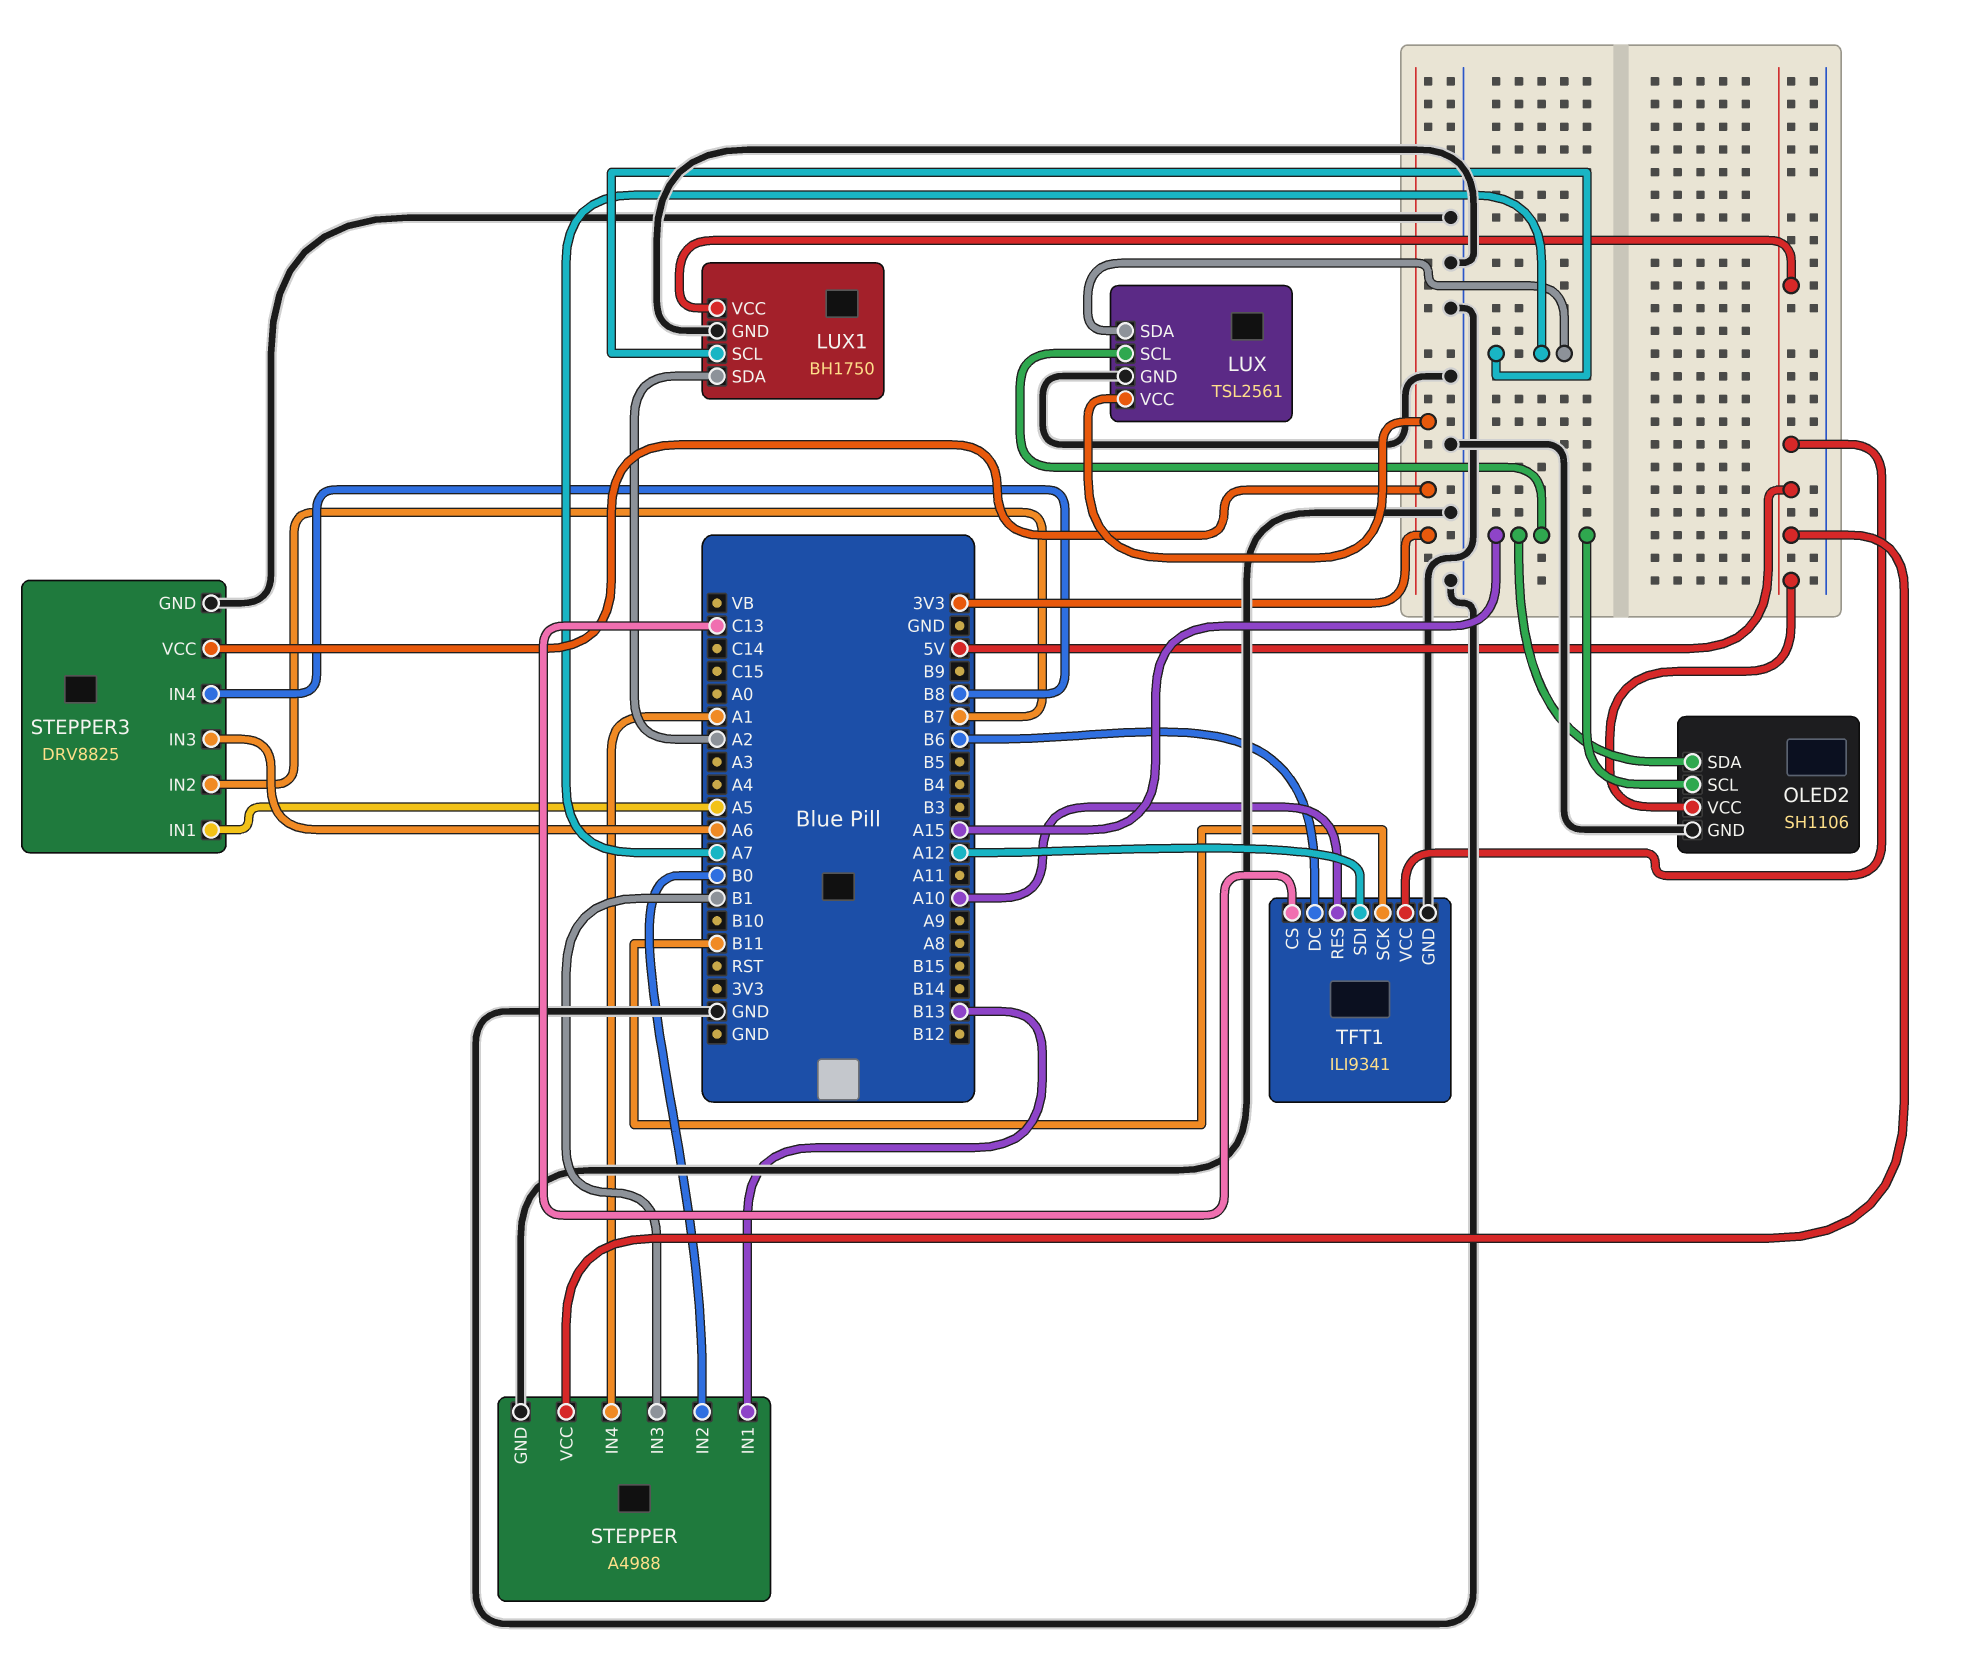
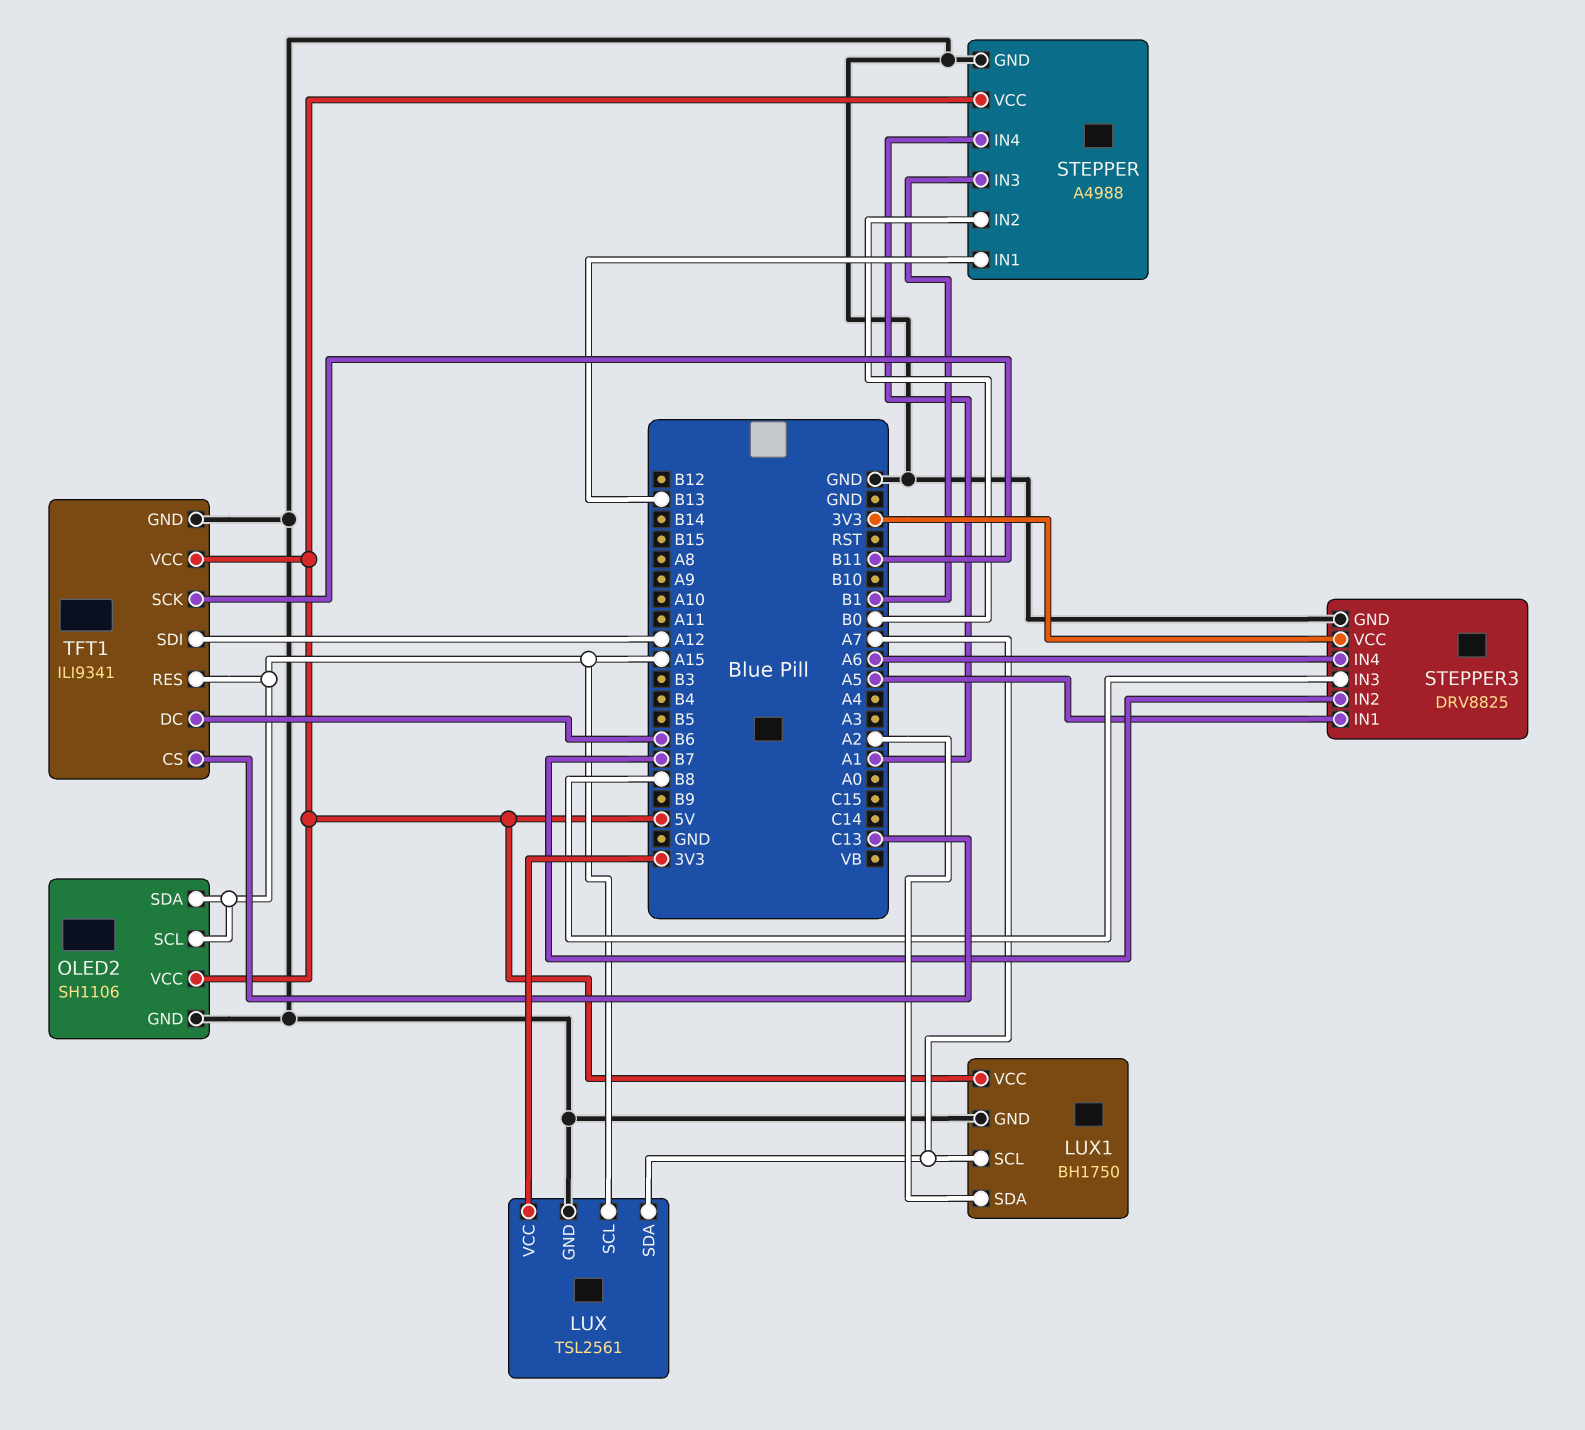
STEPPER3 pin IN3: A6 -> B8
STEPPER3 pin IN4: B8 -> A6
TFT1 pin RES: A10 -> A15

